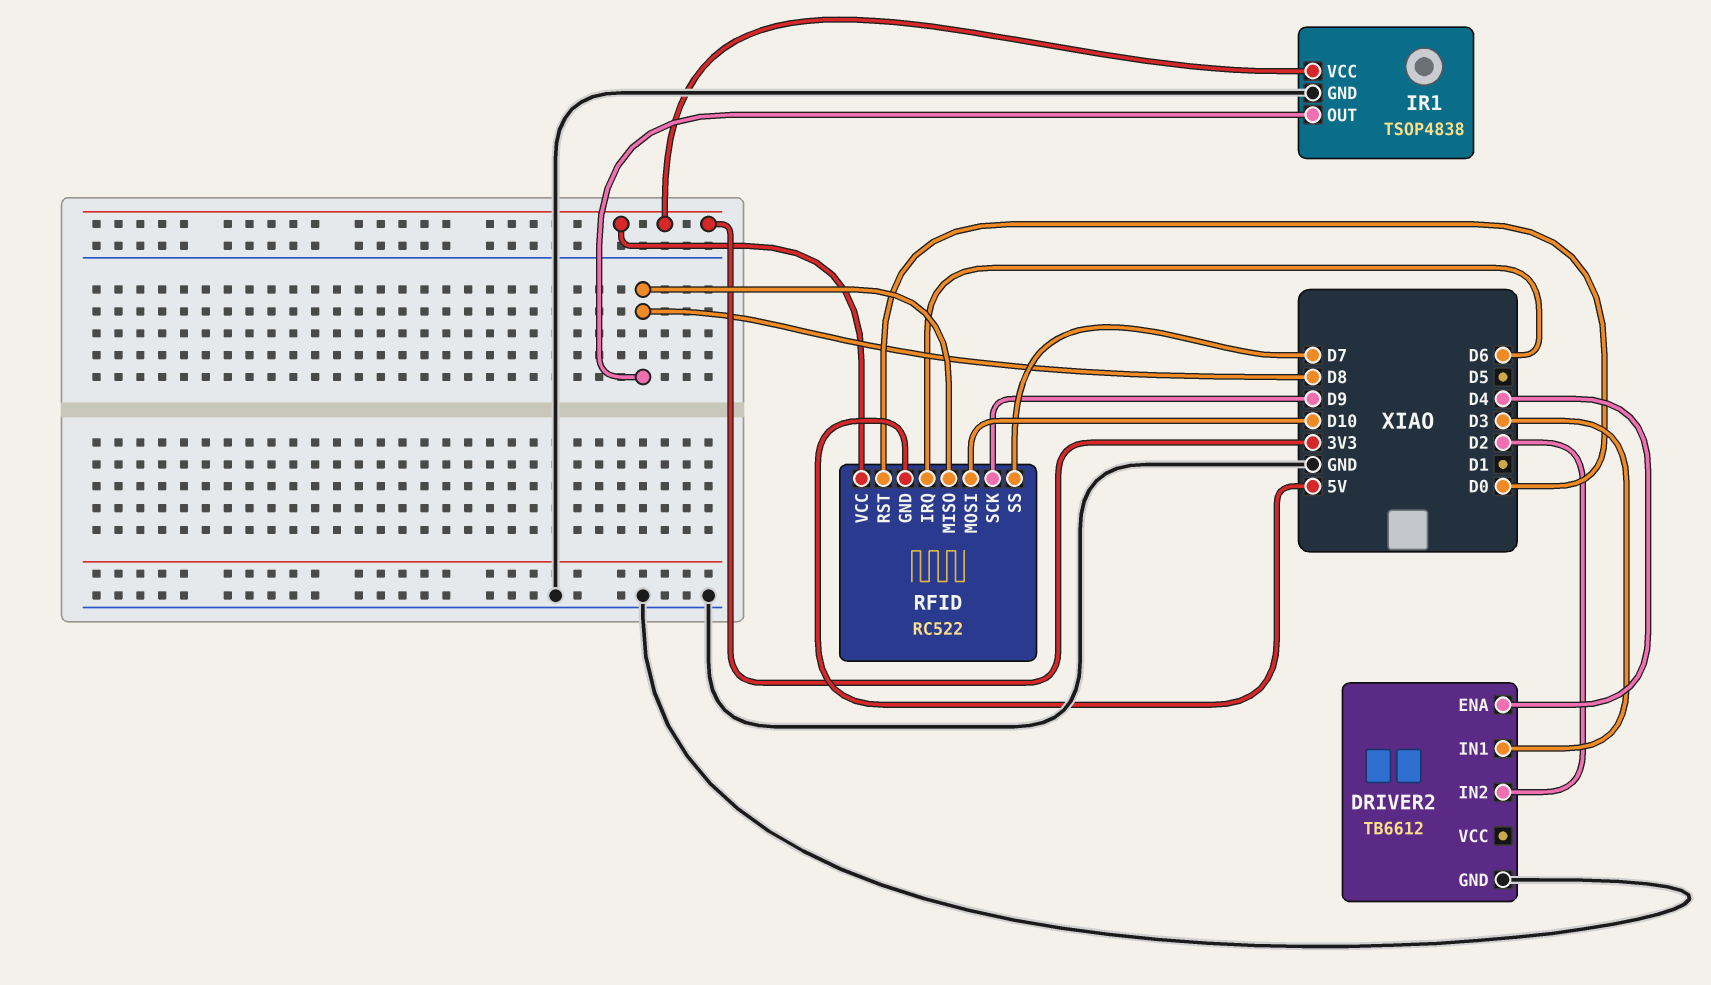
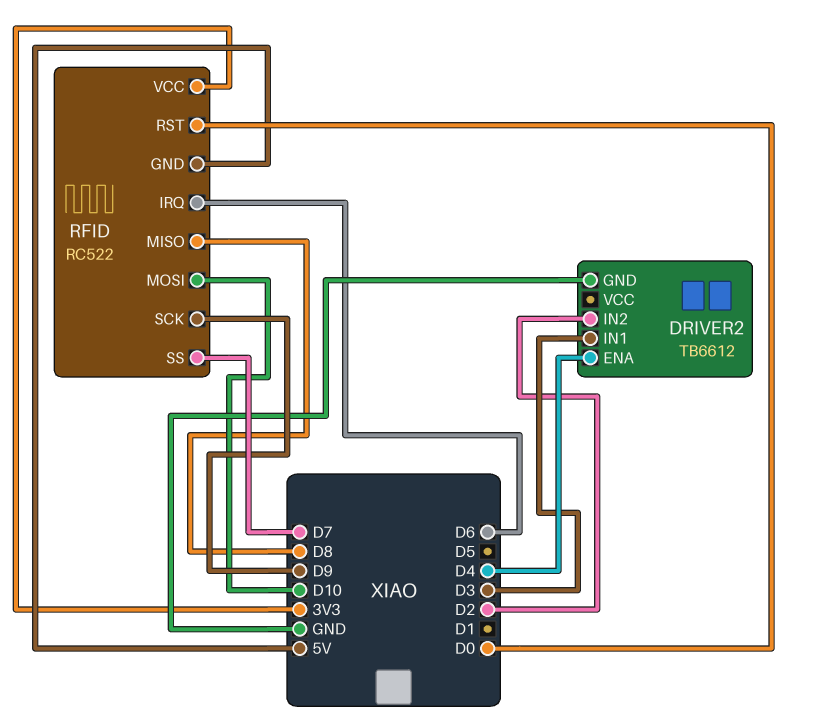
IR1: TSOP4838 -> none
IR1 pin GND: GND -> none
IR1 pin OUT: D8 -> none
IR1 pin VCC: 3V3 -> none

